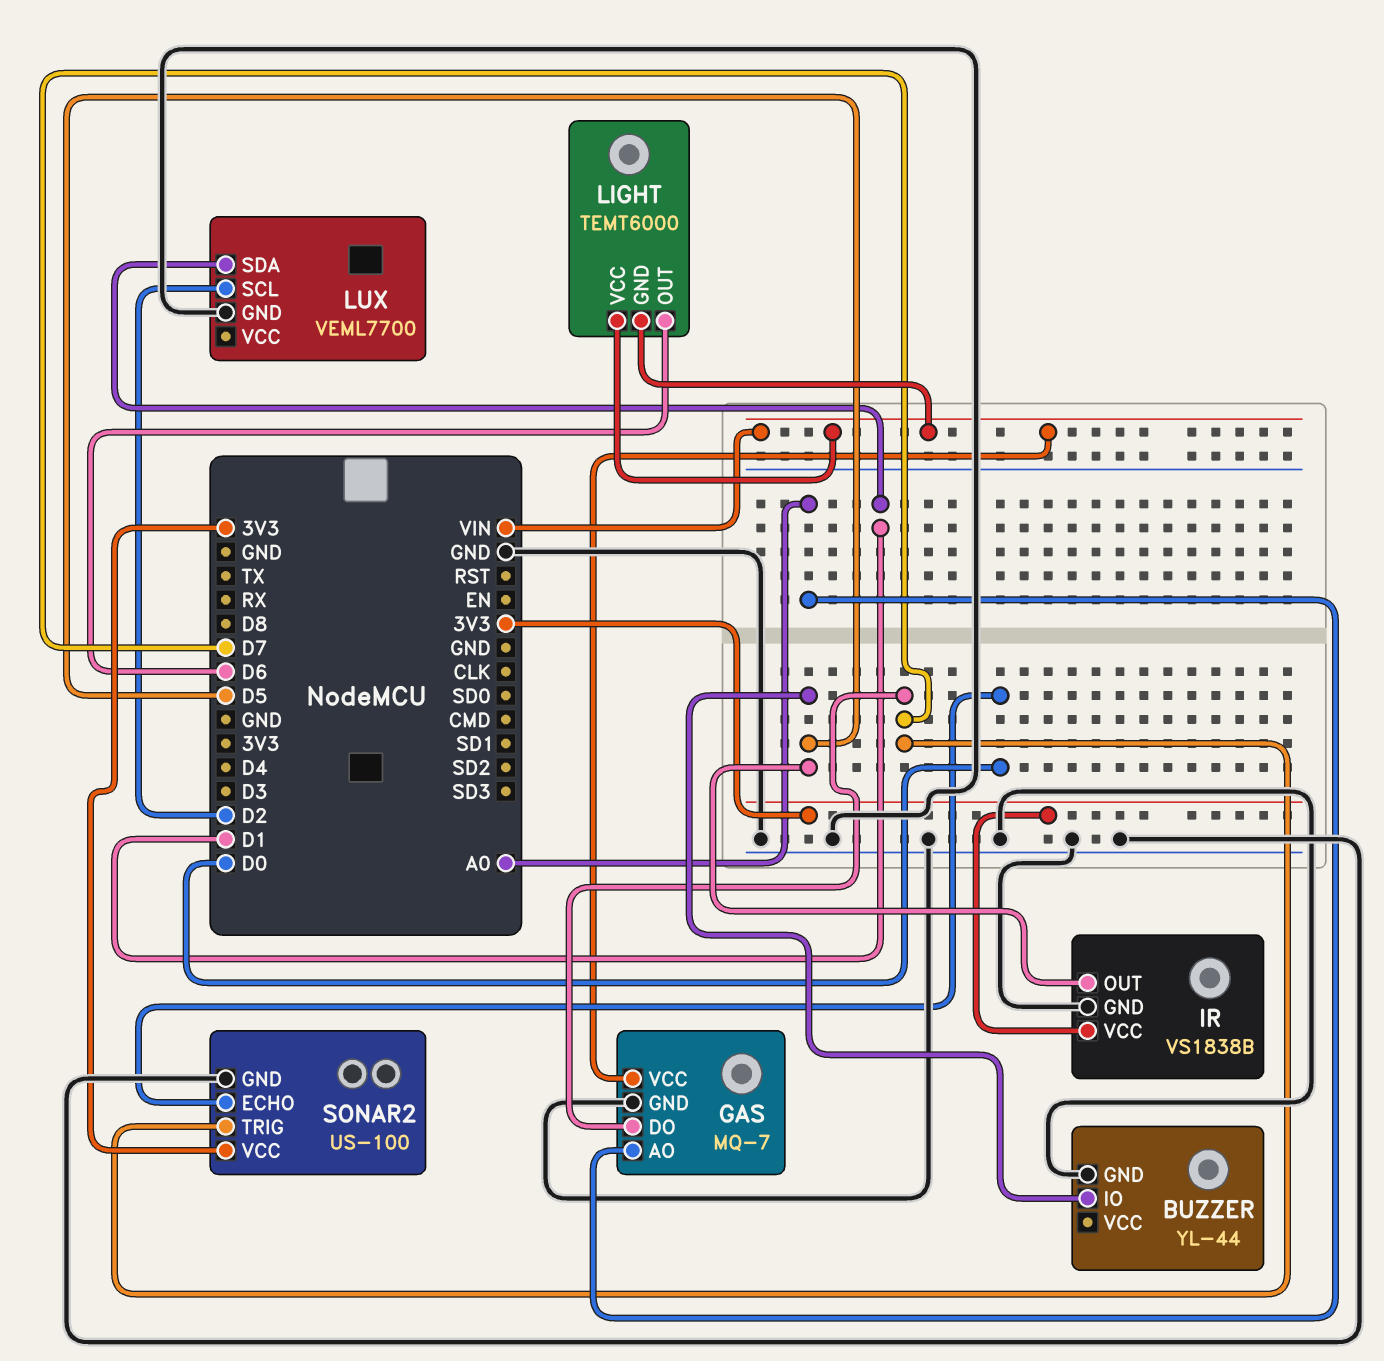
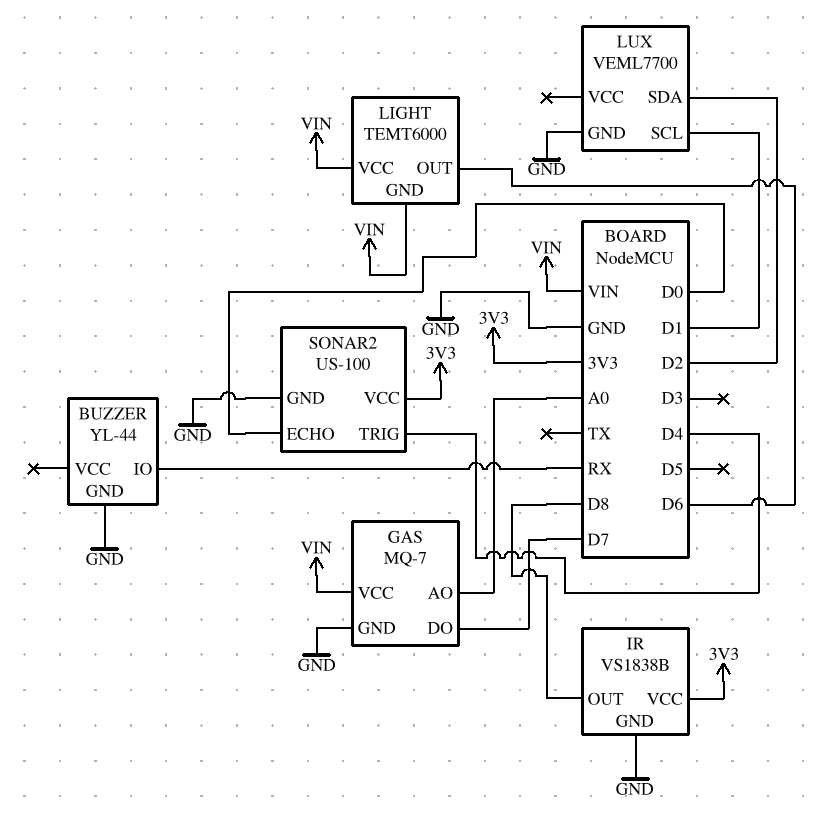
BUZZER pin IO: D5 -> RX
IR pin OUT: D5 -> D8
LUX pin SCL: D2 -> D1
LUX pin SDA: D1 -> D2
SONAR2 pin TRIG: D7 -> D4

